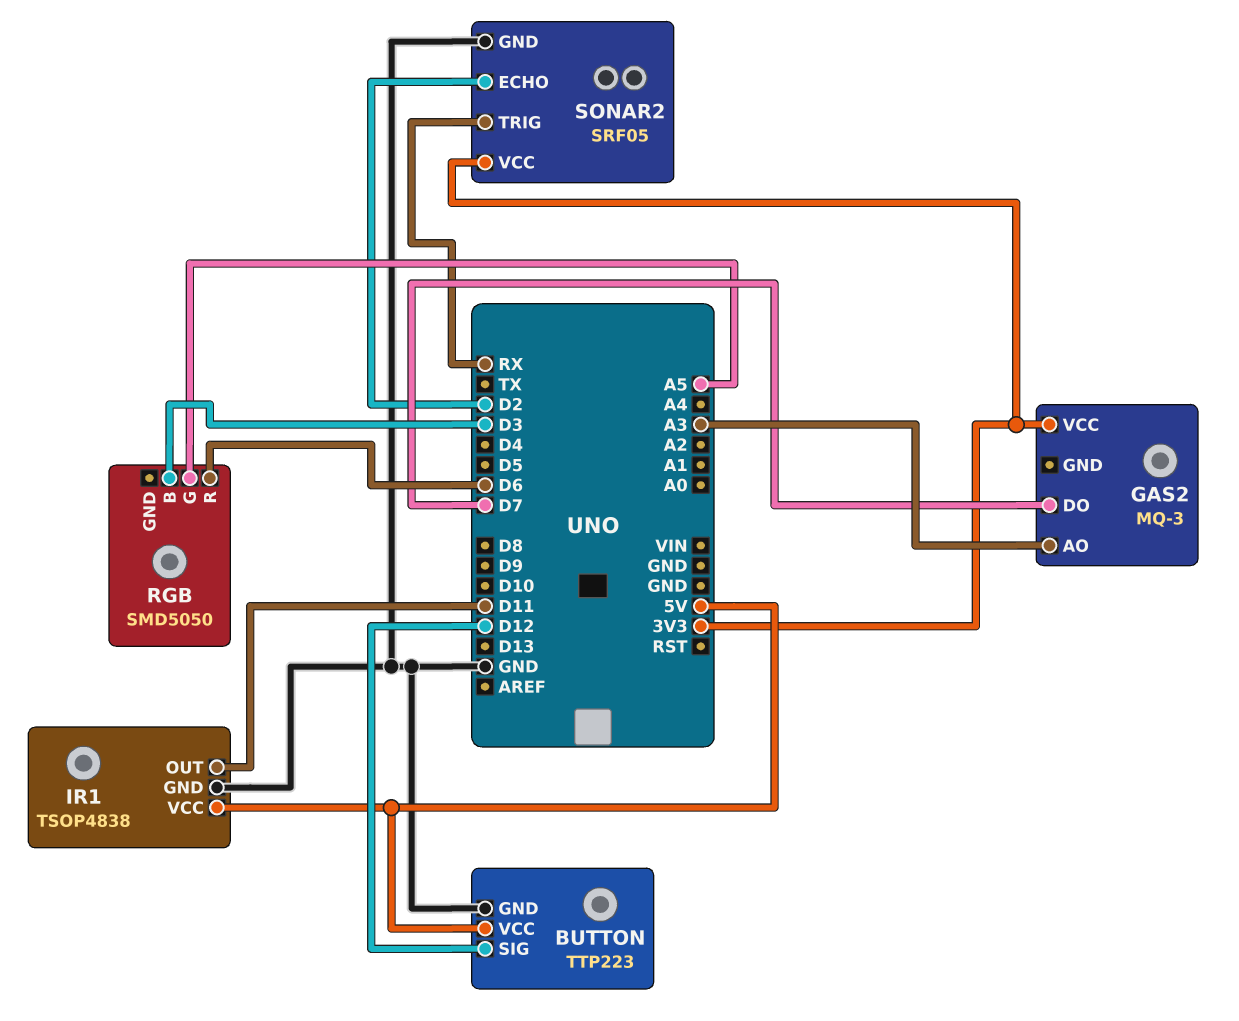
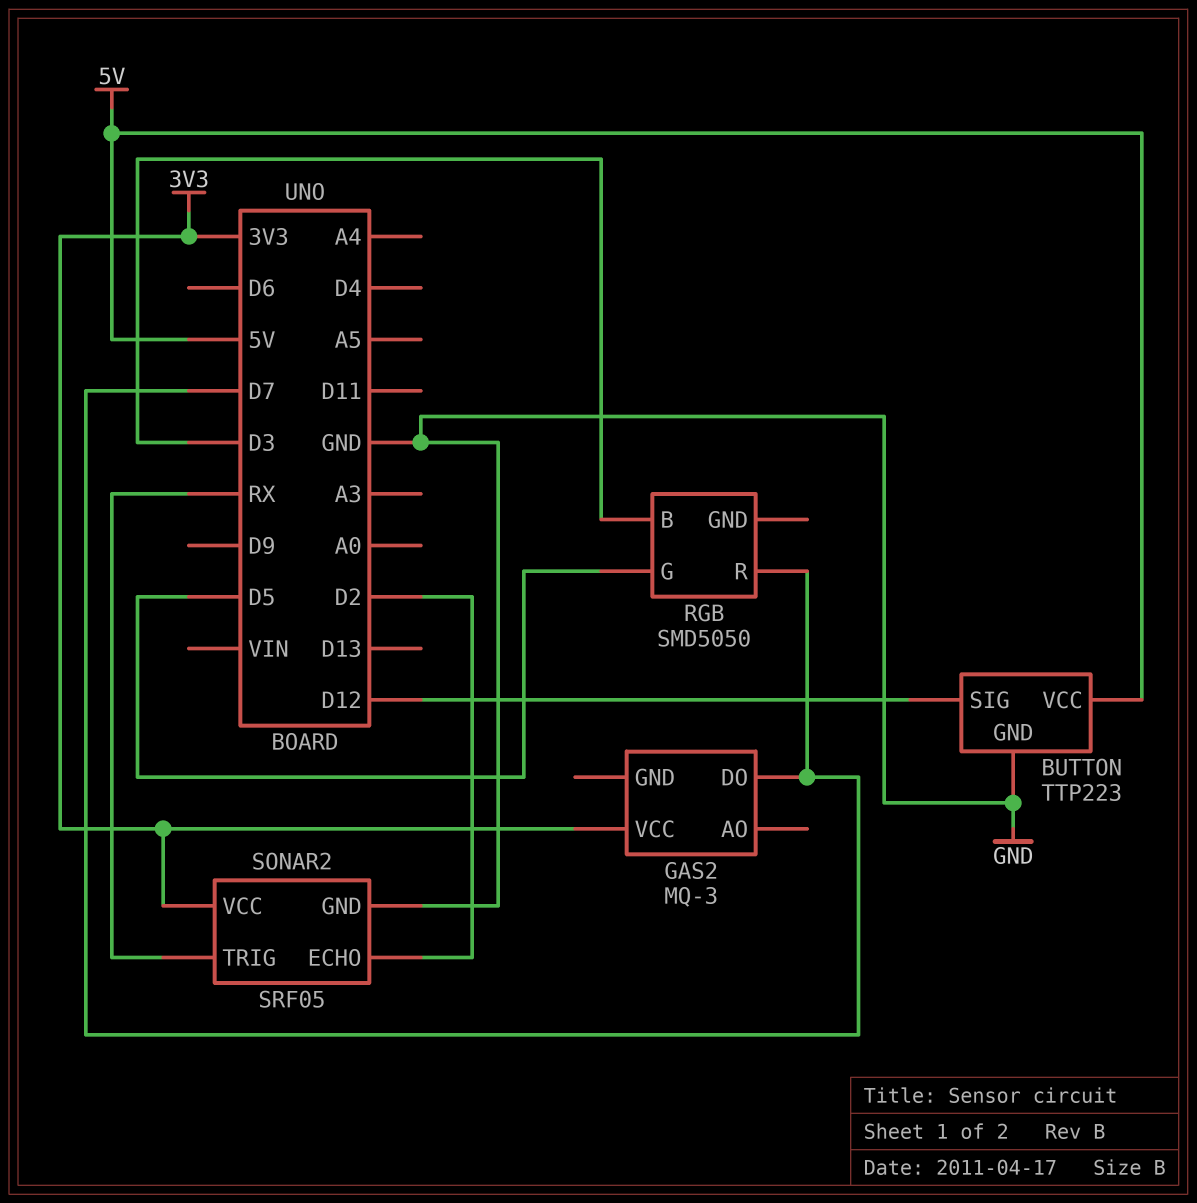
GAS2 pin AO: A3 -> none
IR1: TSOP4838 -> none
IR1 pin GND: GND -> none
IR1 pin OUT: D11 -> none
IR1 pin VCC: 5V -> none
RGB pin G: A5 -> D5
RGB pin R: D6 -> D7

